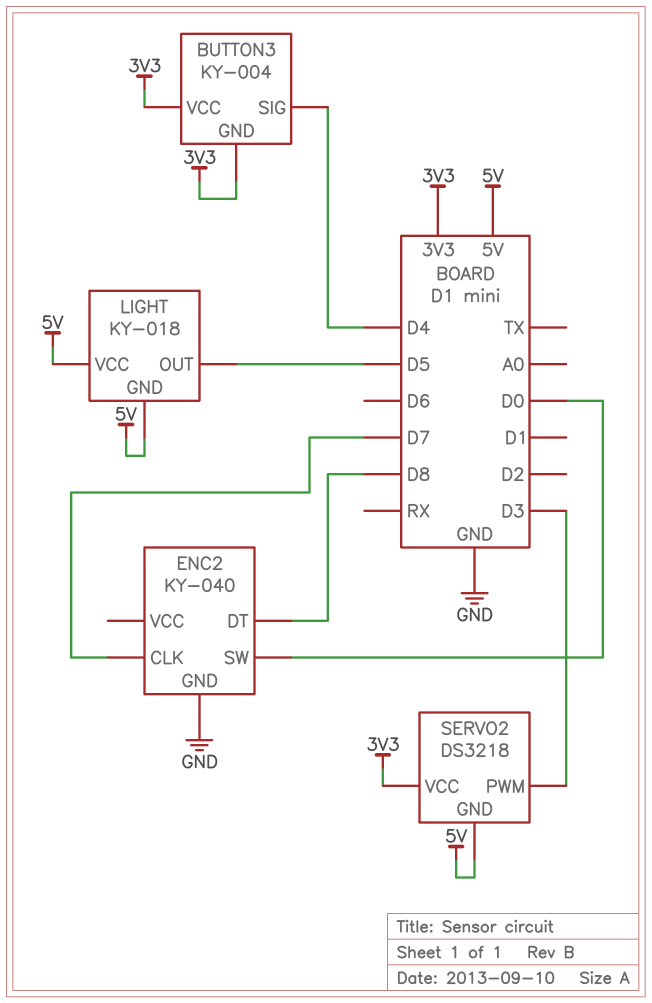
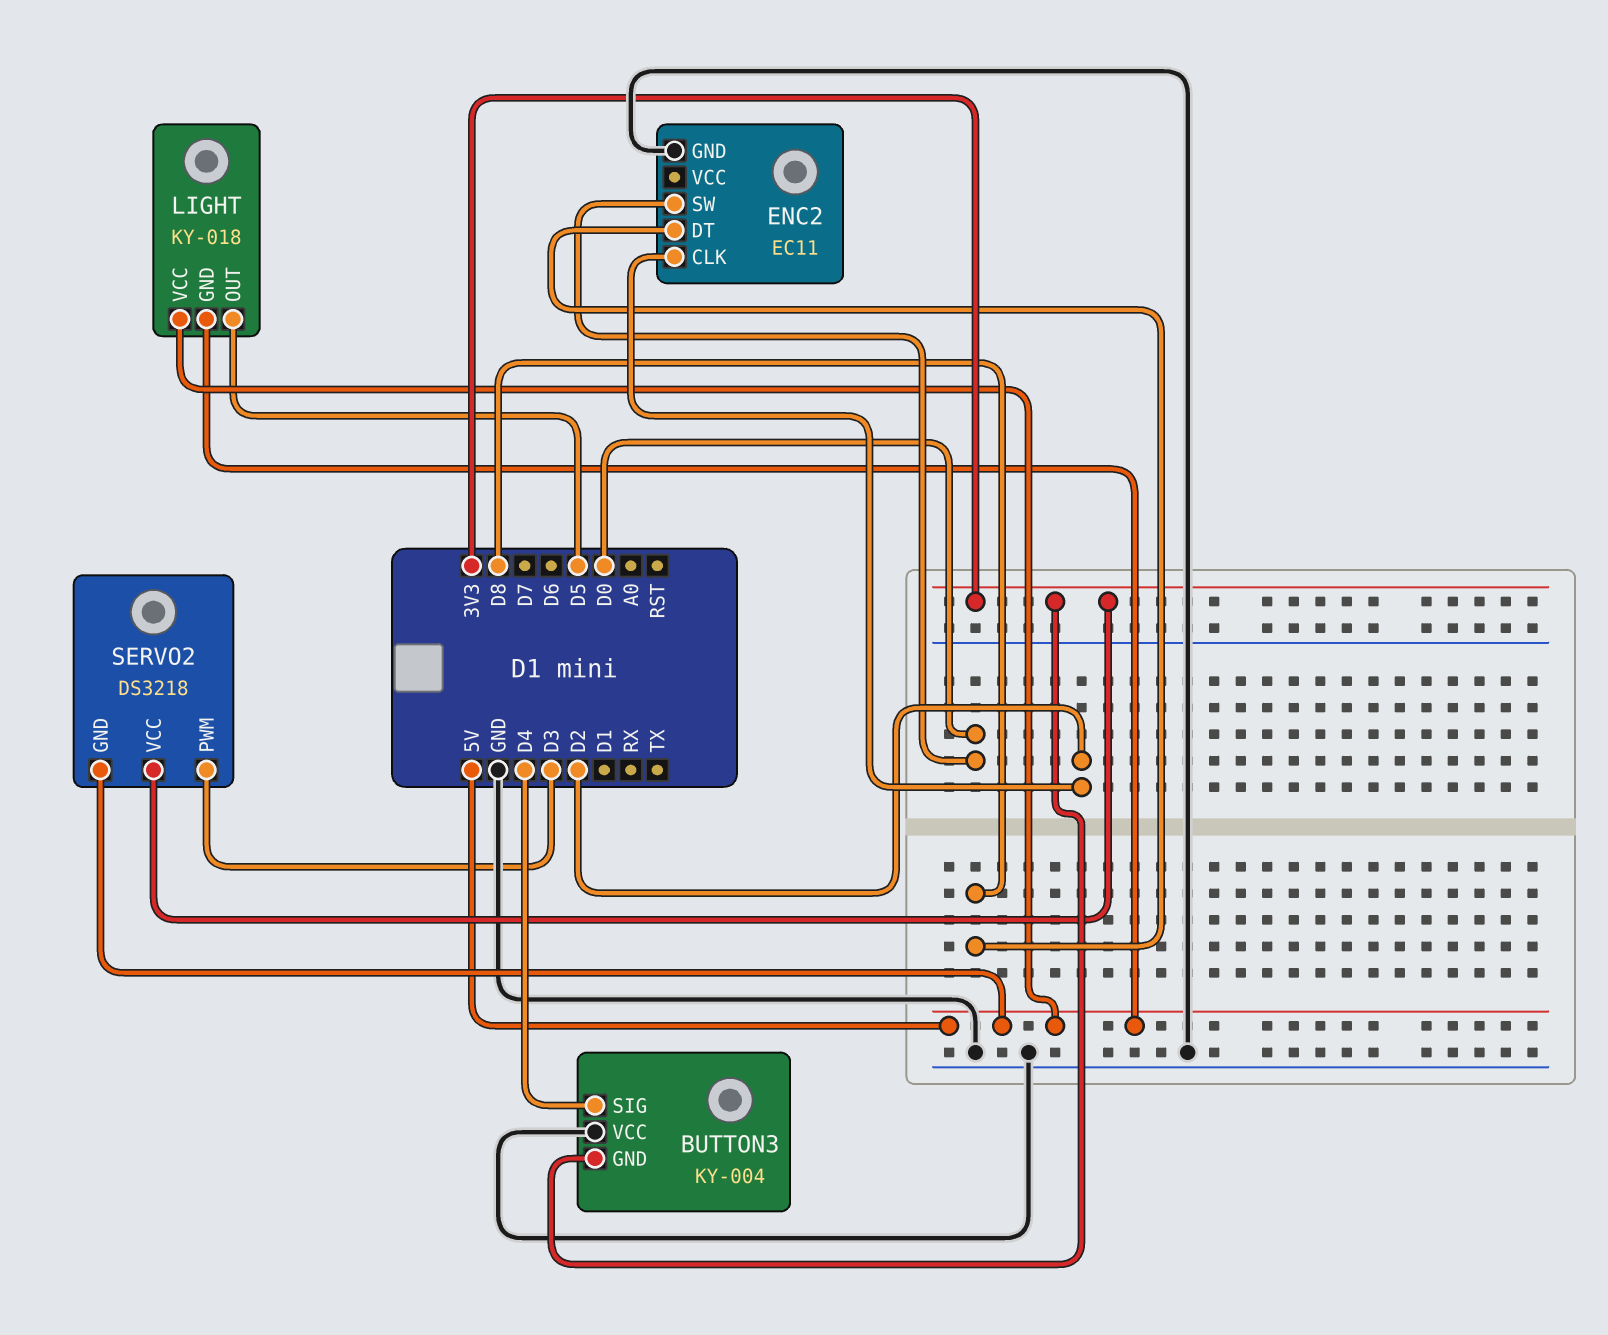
BUTTON3 pin VCC: 3V3 -> GND
ENC2: KY-040 -> EC11
ENC2 pin CLK: D7 -> D2

